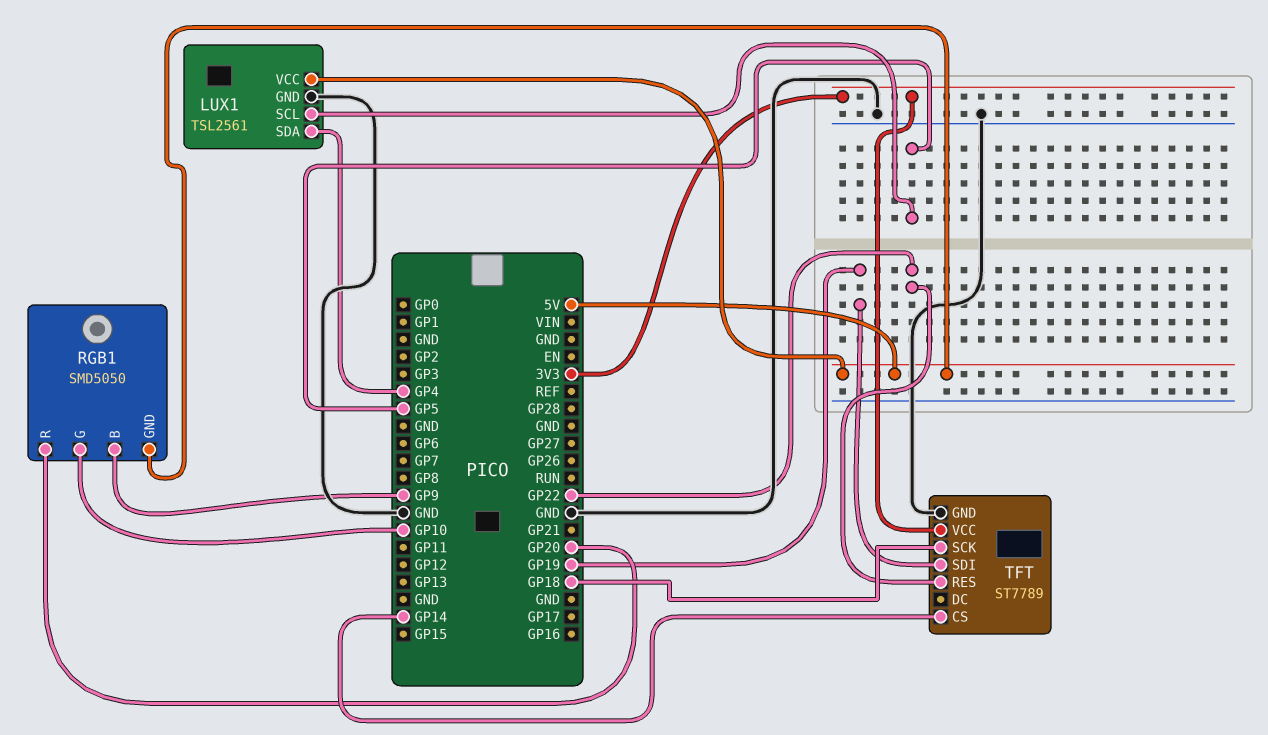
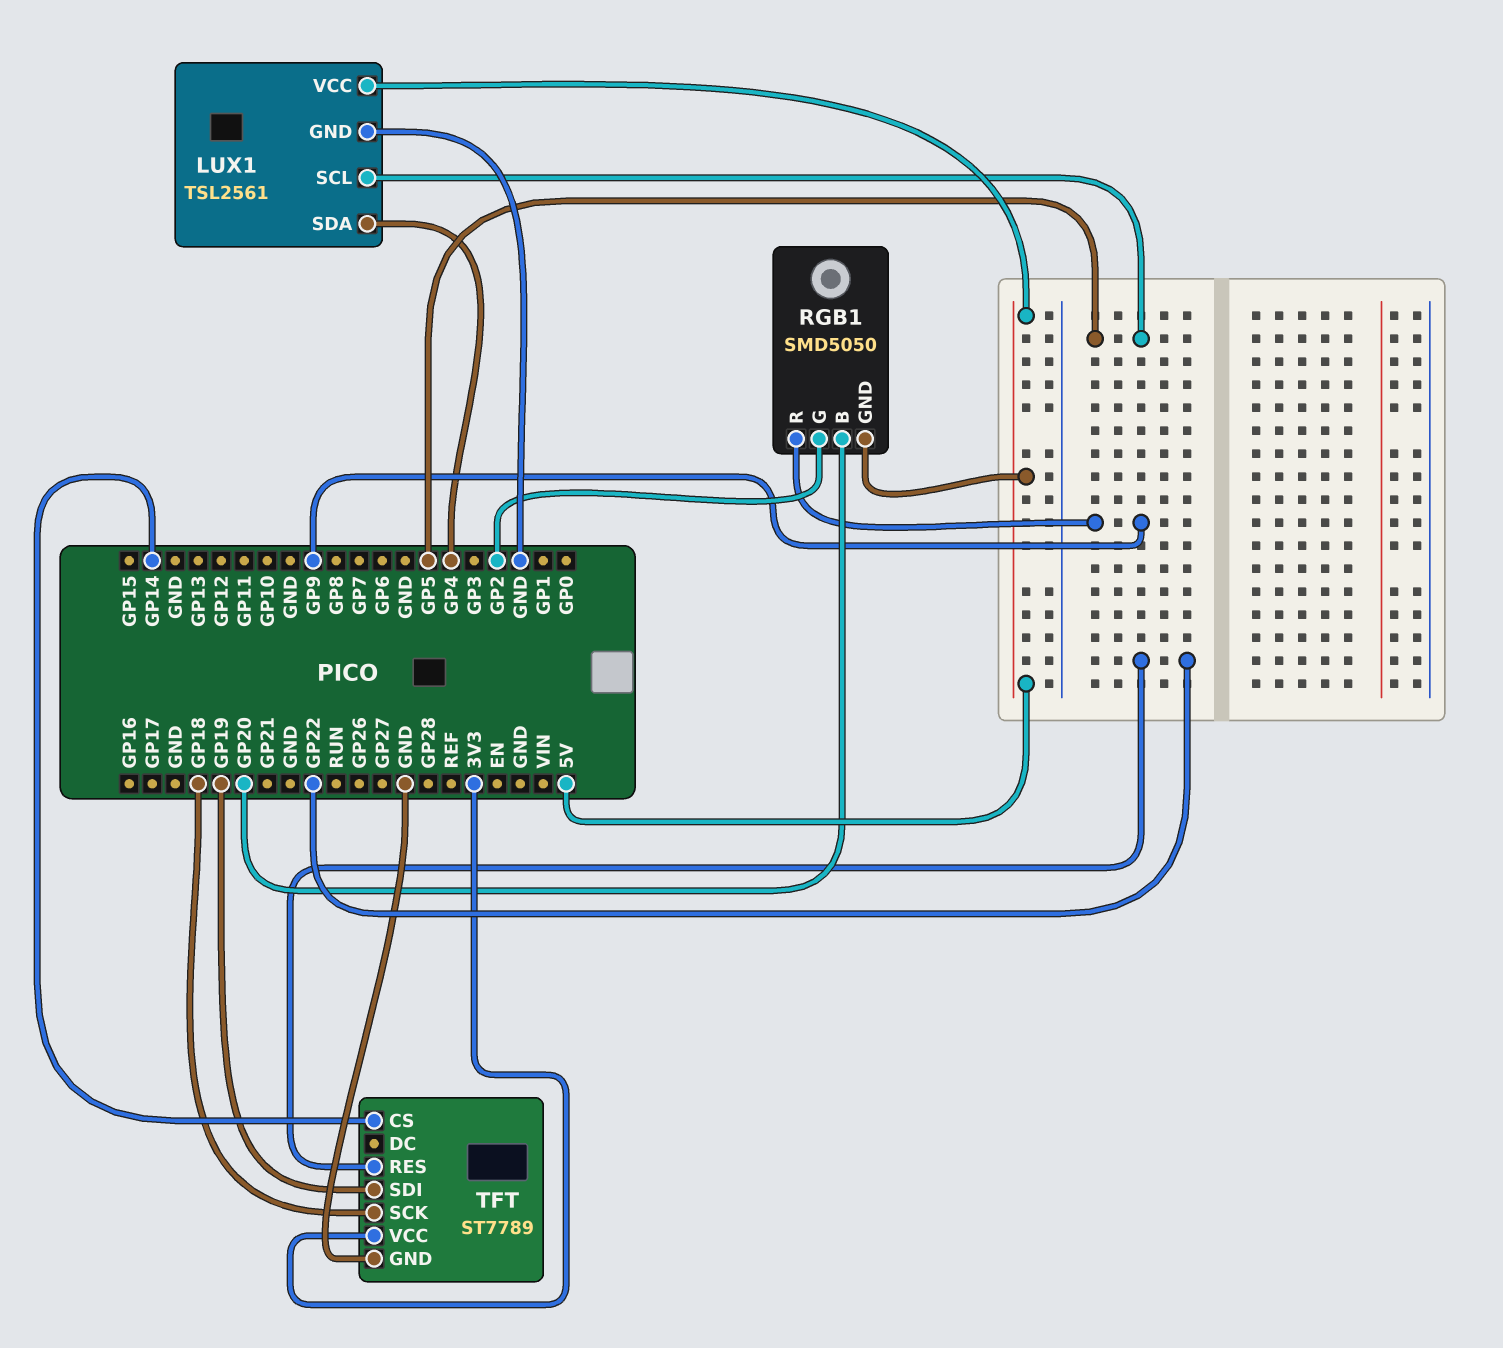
RGB1 pin B: GP9 -> GP20
RGB1 pin G: GP10 -> GP2
RGB1 pin R: GP20 -> GP9

